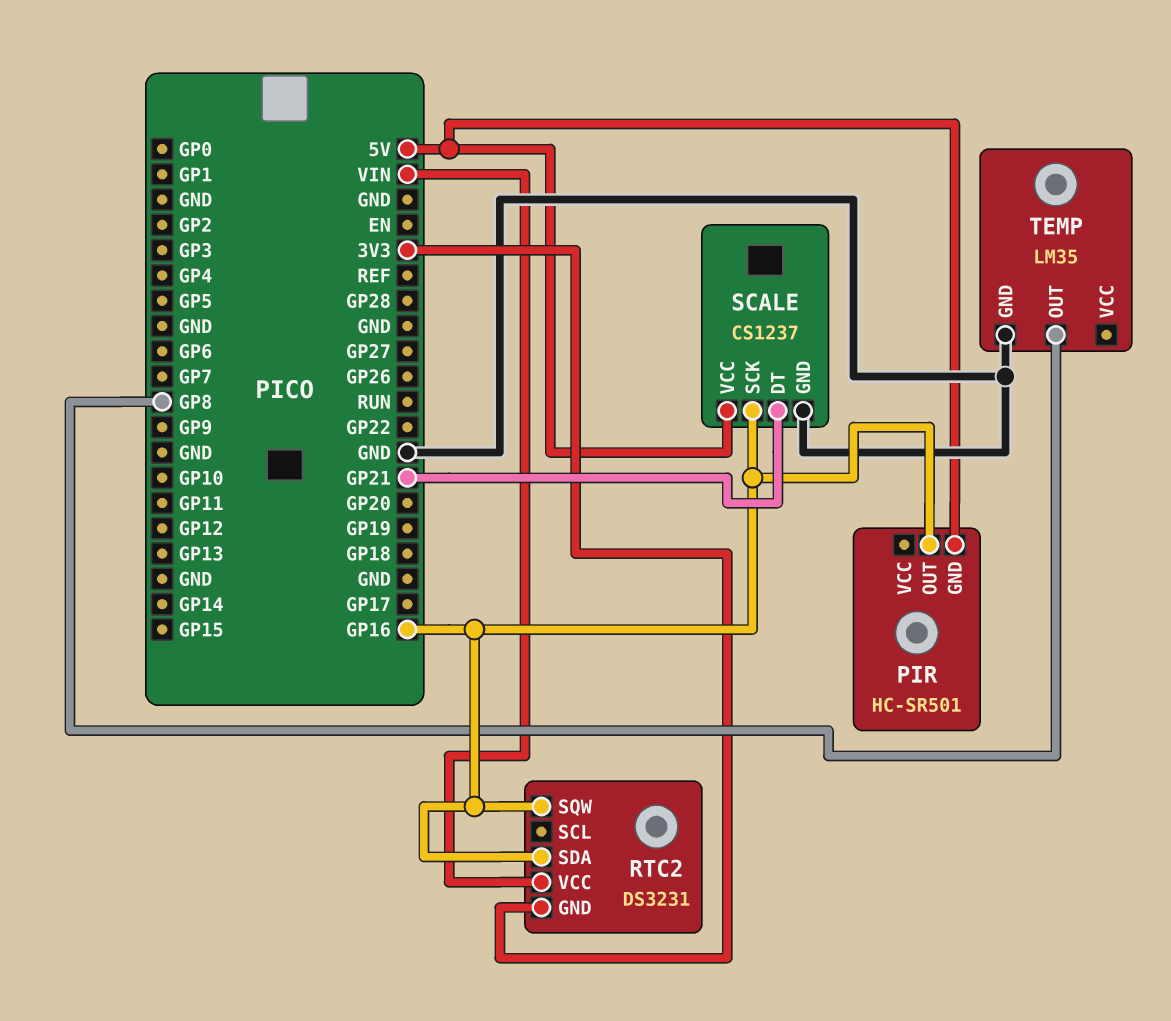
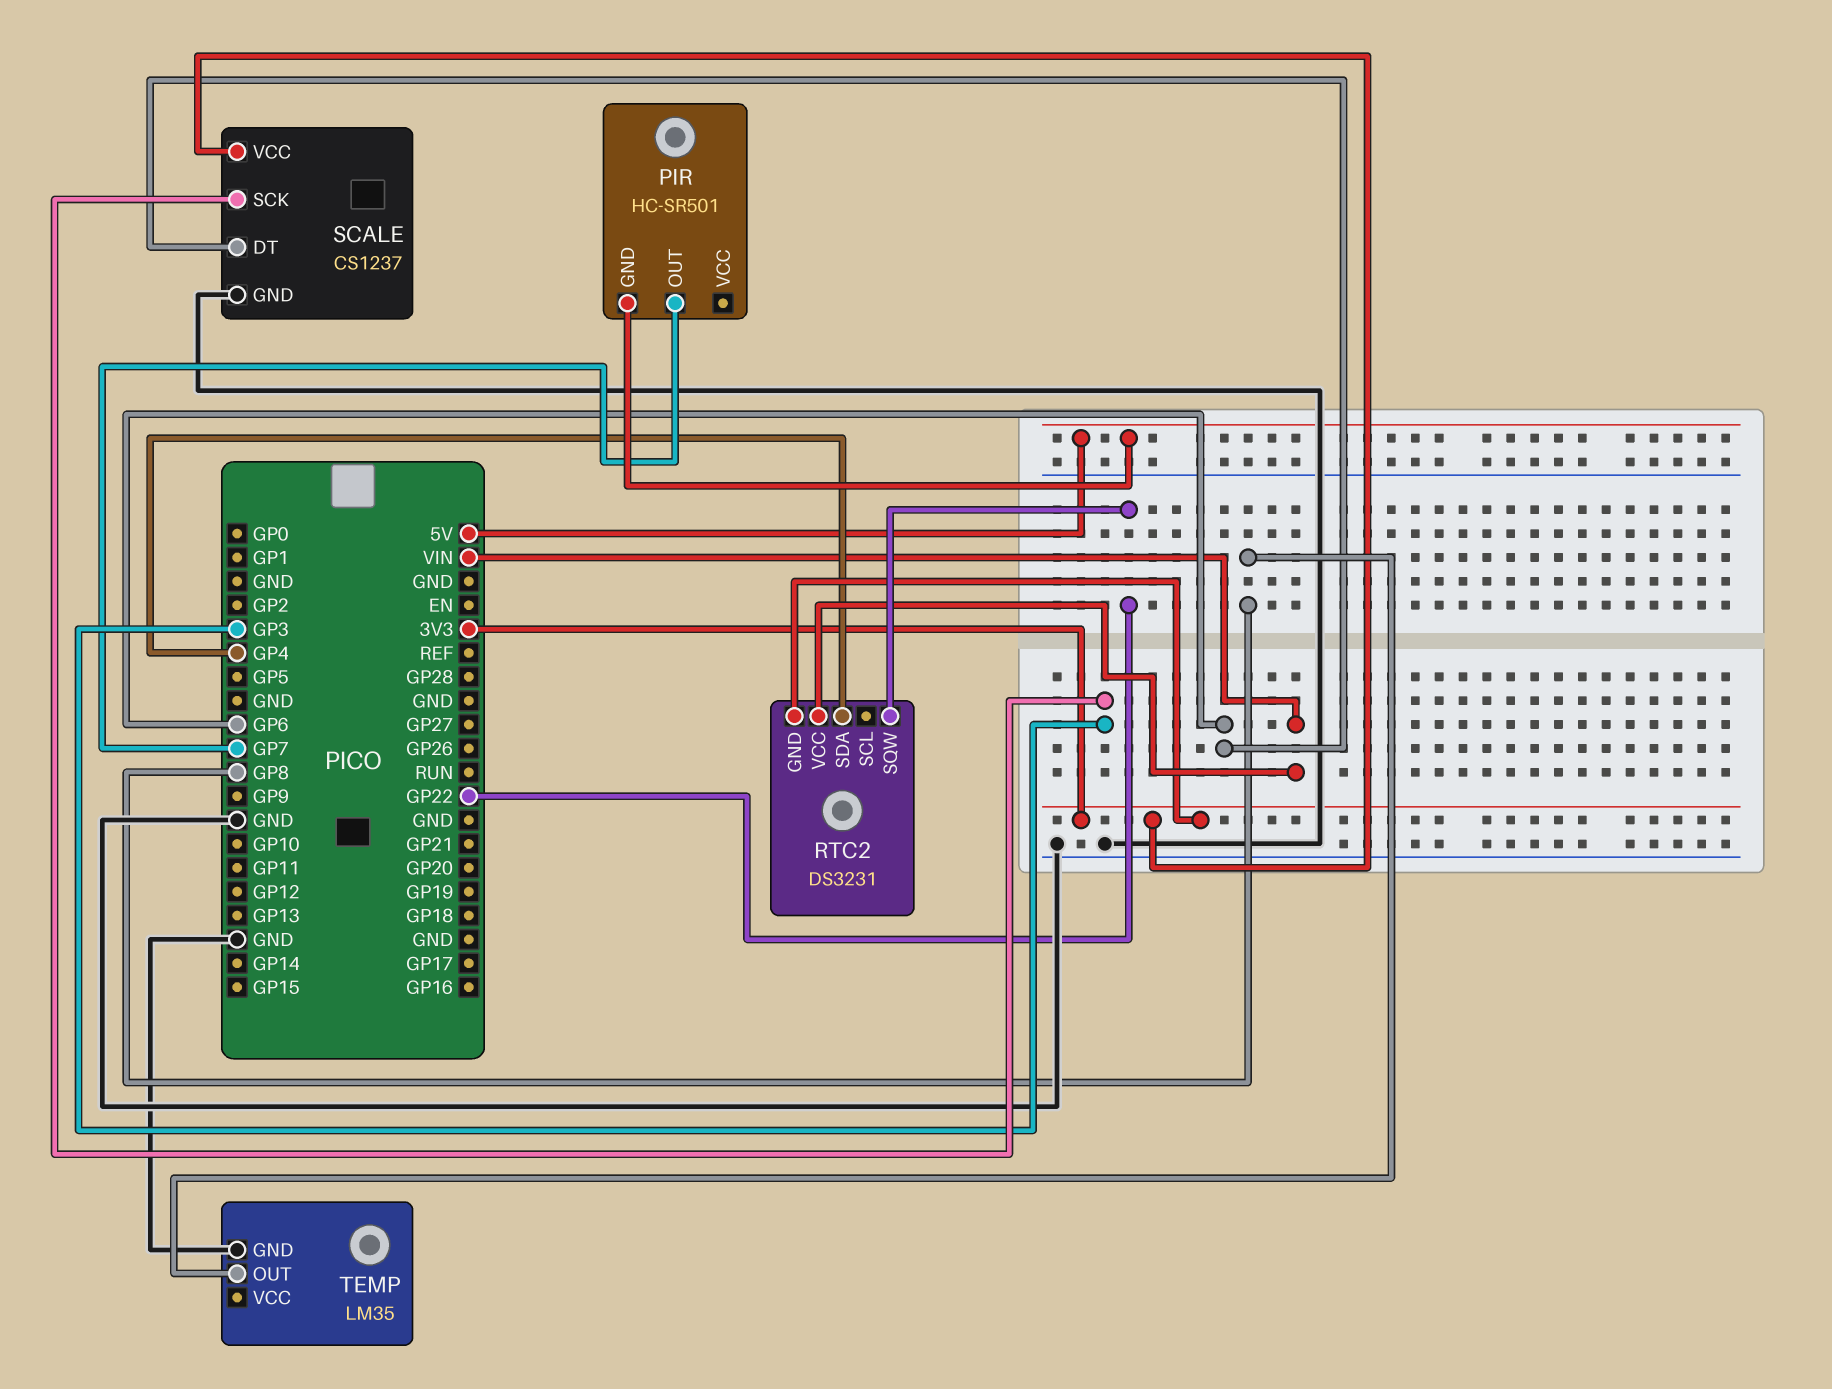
PIR pin OUT: GP16 -> GP7
RTC2 pin SDA: GP16 -> GP4
RTC2 pin SQW: GP16 -> GP22
SCALE pin DT: GP21 -> GP6
SCALE pin SCK: GP16 -> GP3
SCALE pin VCC: 5V -> 3V3

